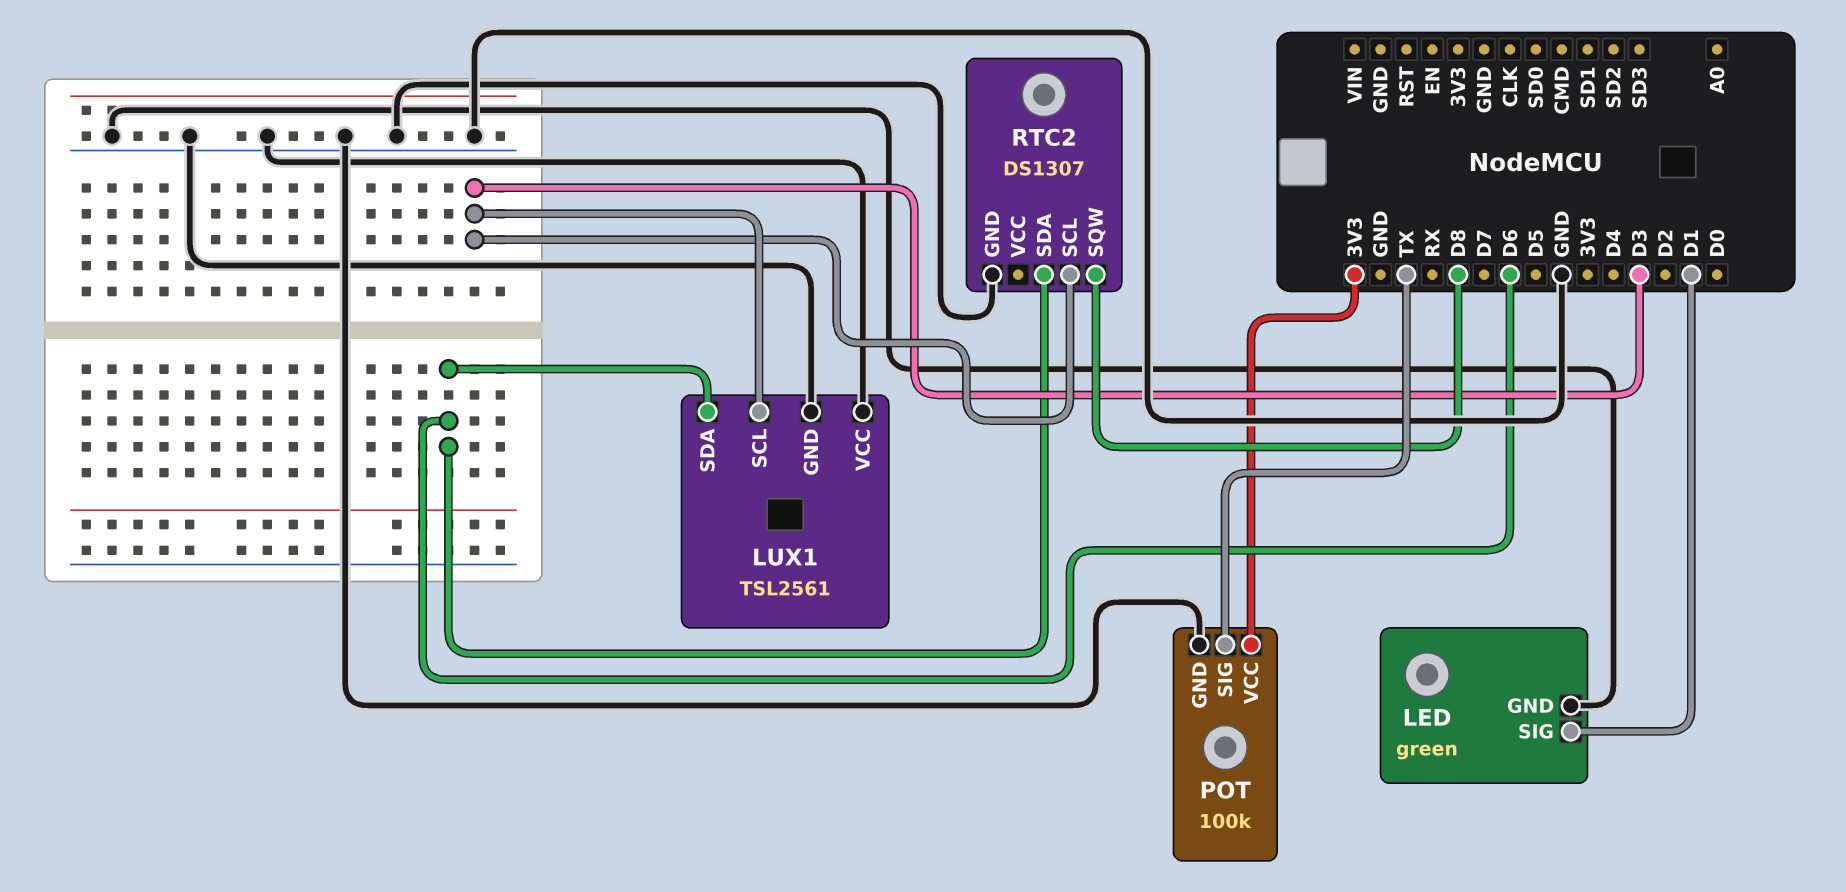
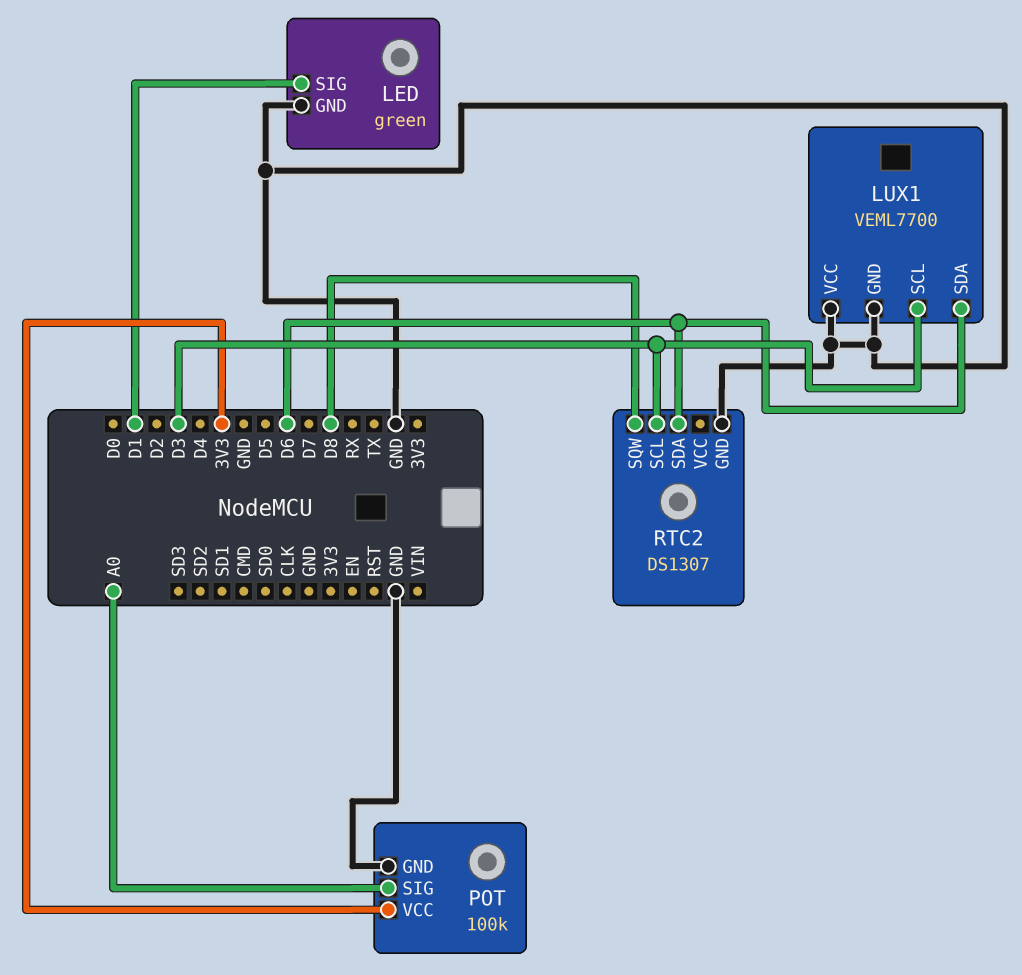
LUX1: TSL2561 -> VEML7700
POT pin SIG: TX -> A0

